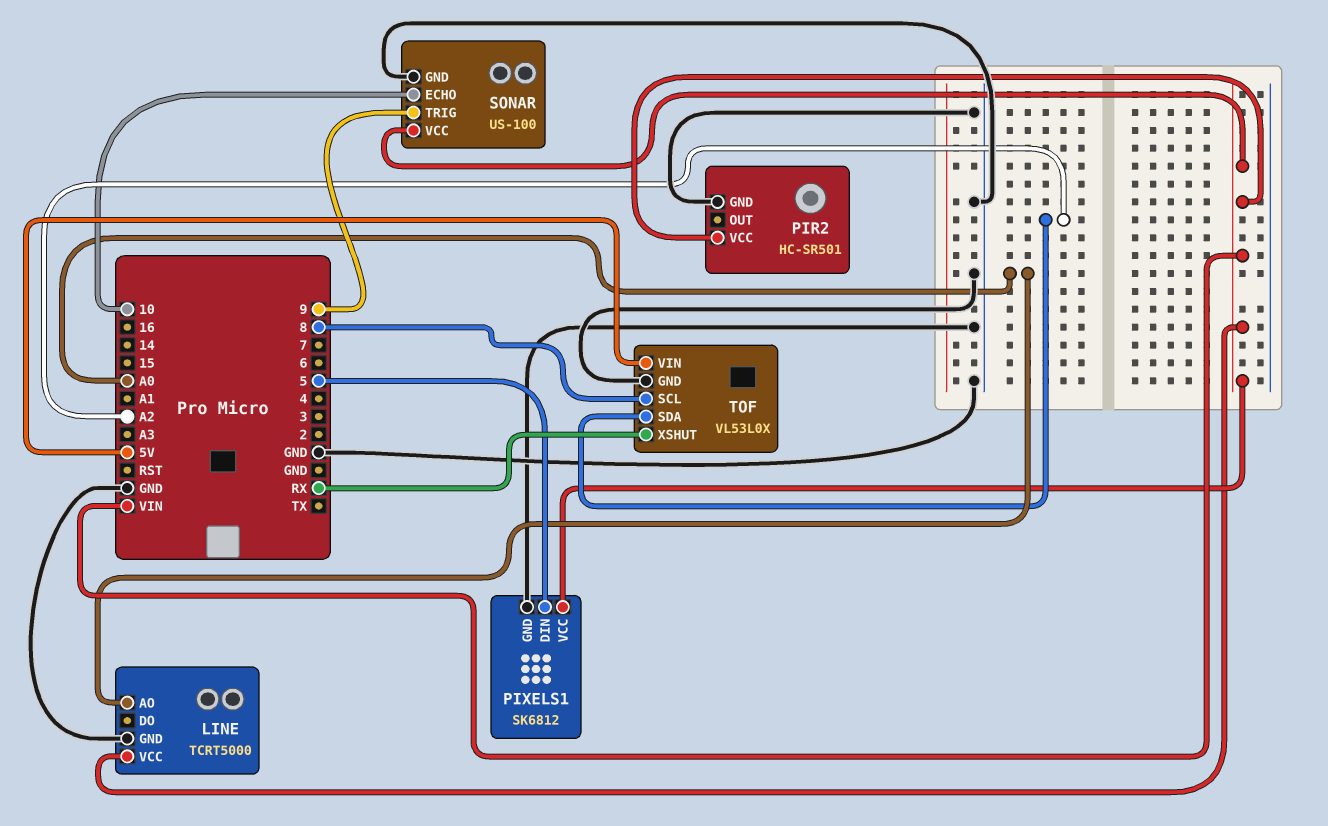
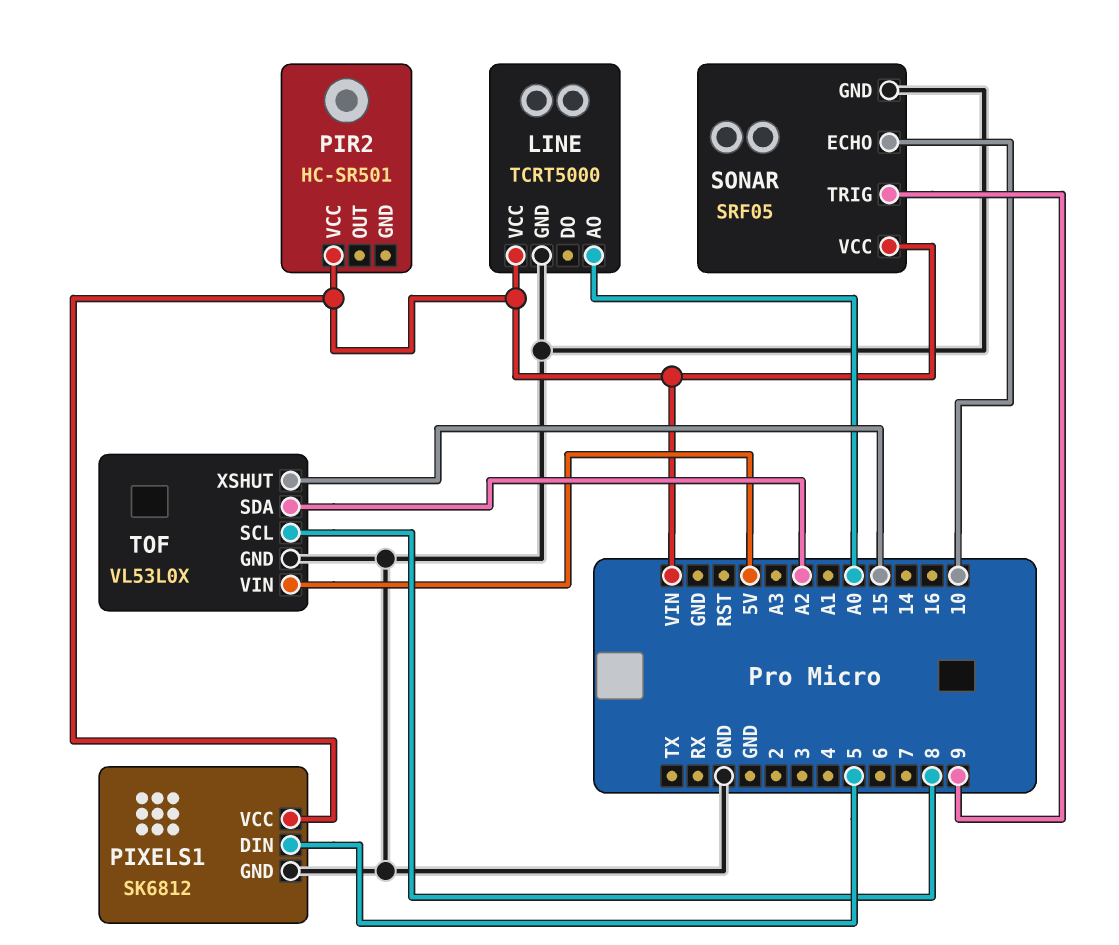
PIR2 pin GND: GND -> none
SONAR: US-100 -> SRF05
TOF pin XSHUT: RX -> 15

